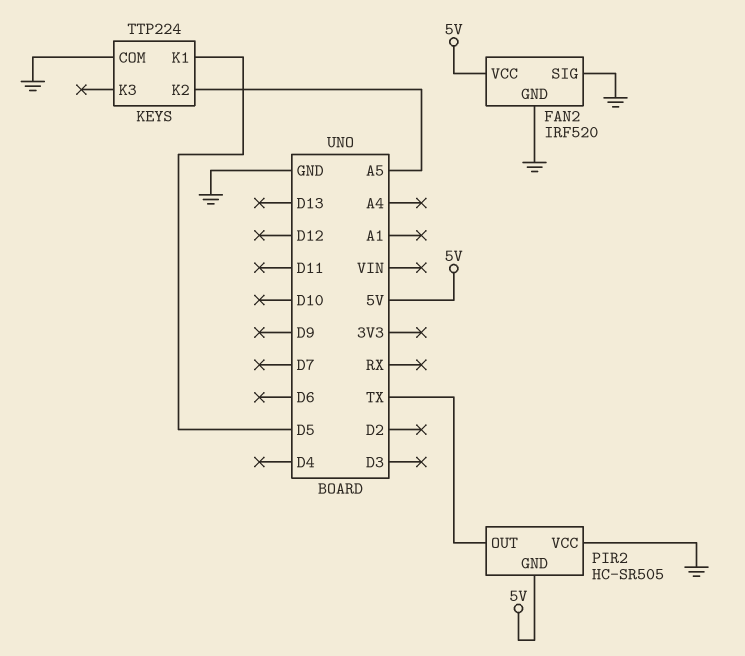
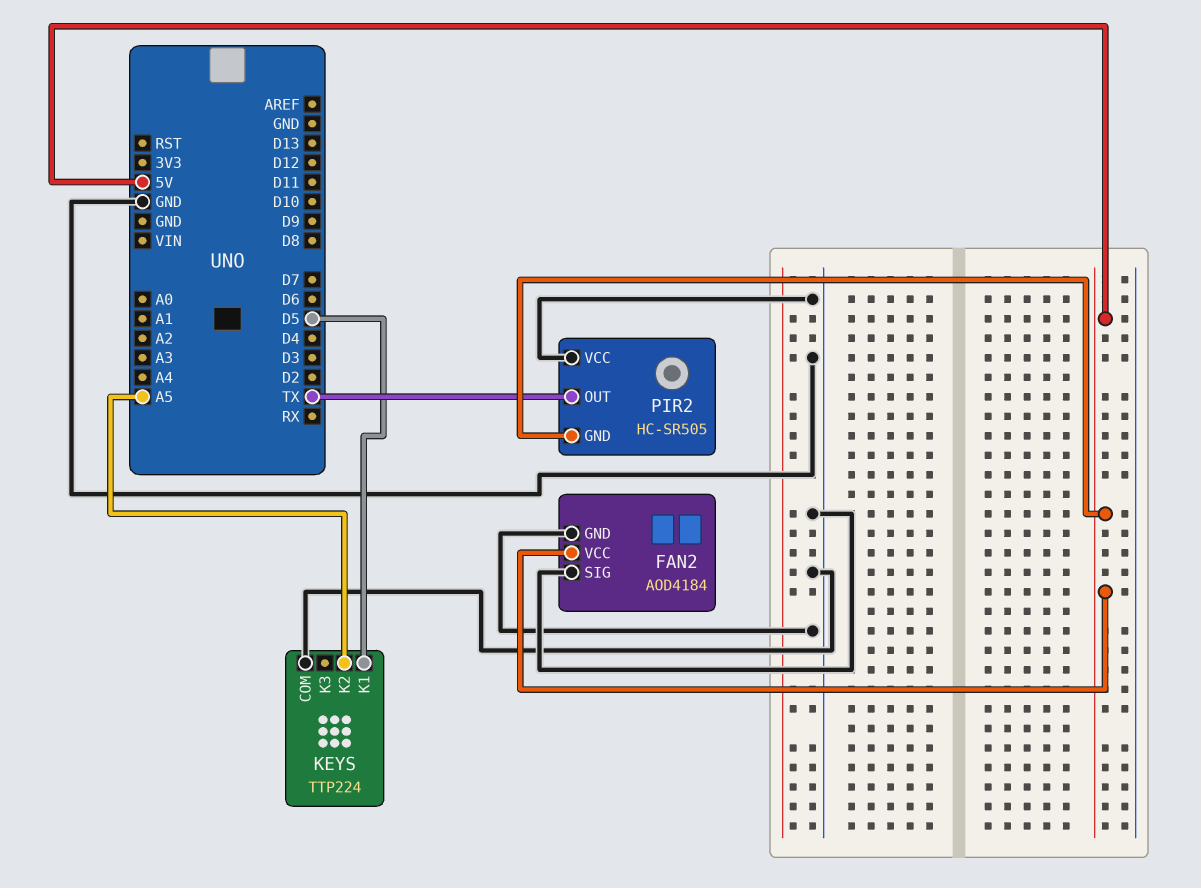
FAN2: IRF520 -> AOD4184

